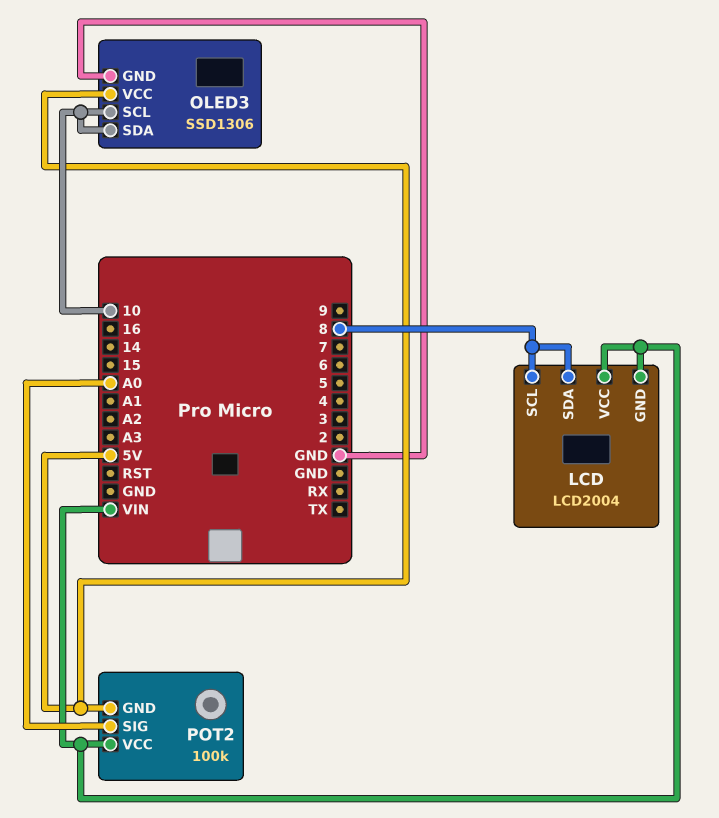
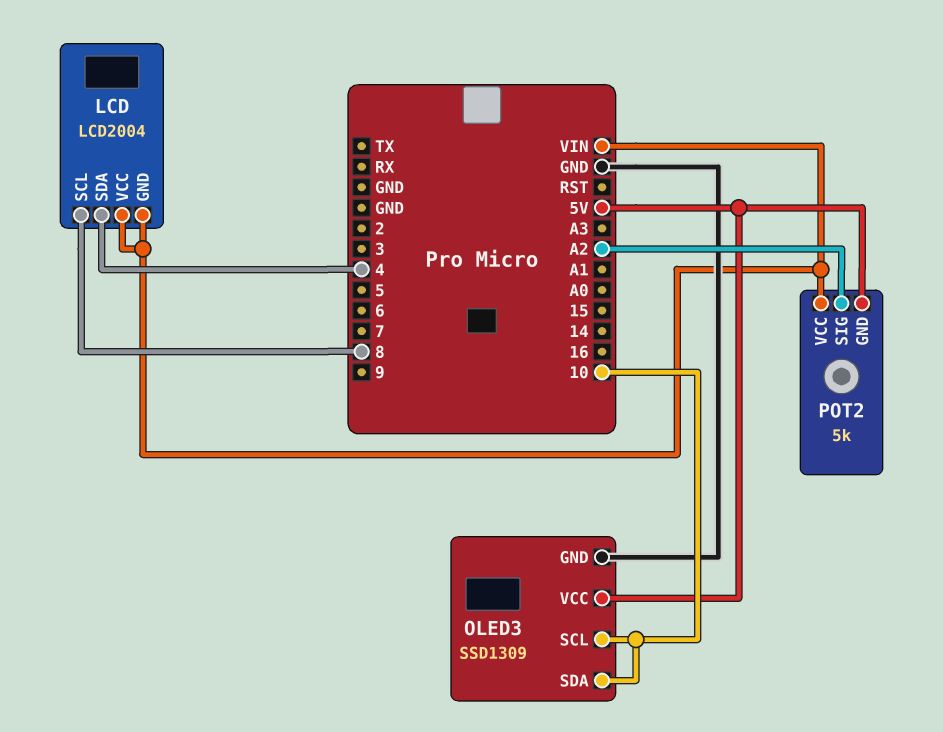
LCD pin SDA: 8 -> 4
OLED3: SSD1306 -> SSD1309
POT2: 100k -> 5k
POT2 pin SIG: A0 -> A2

